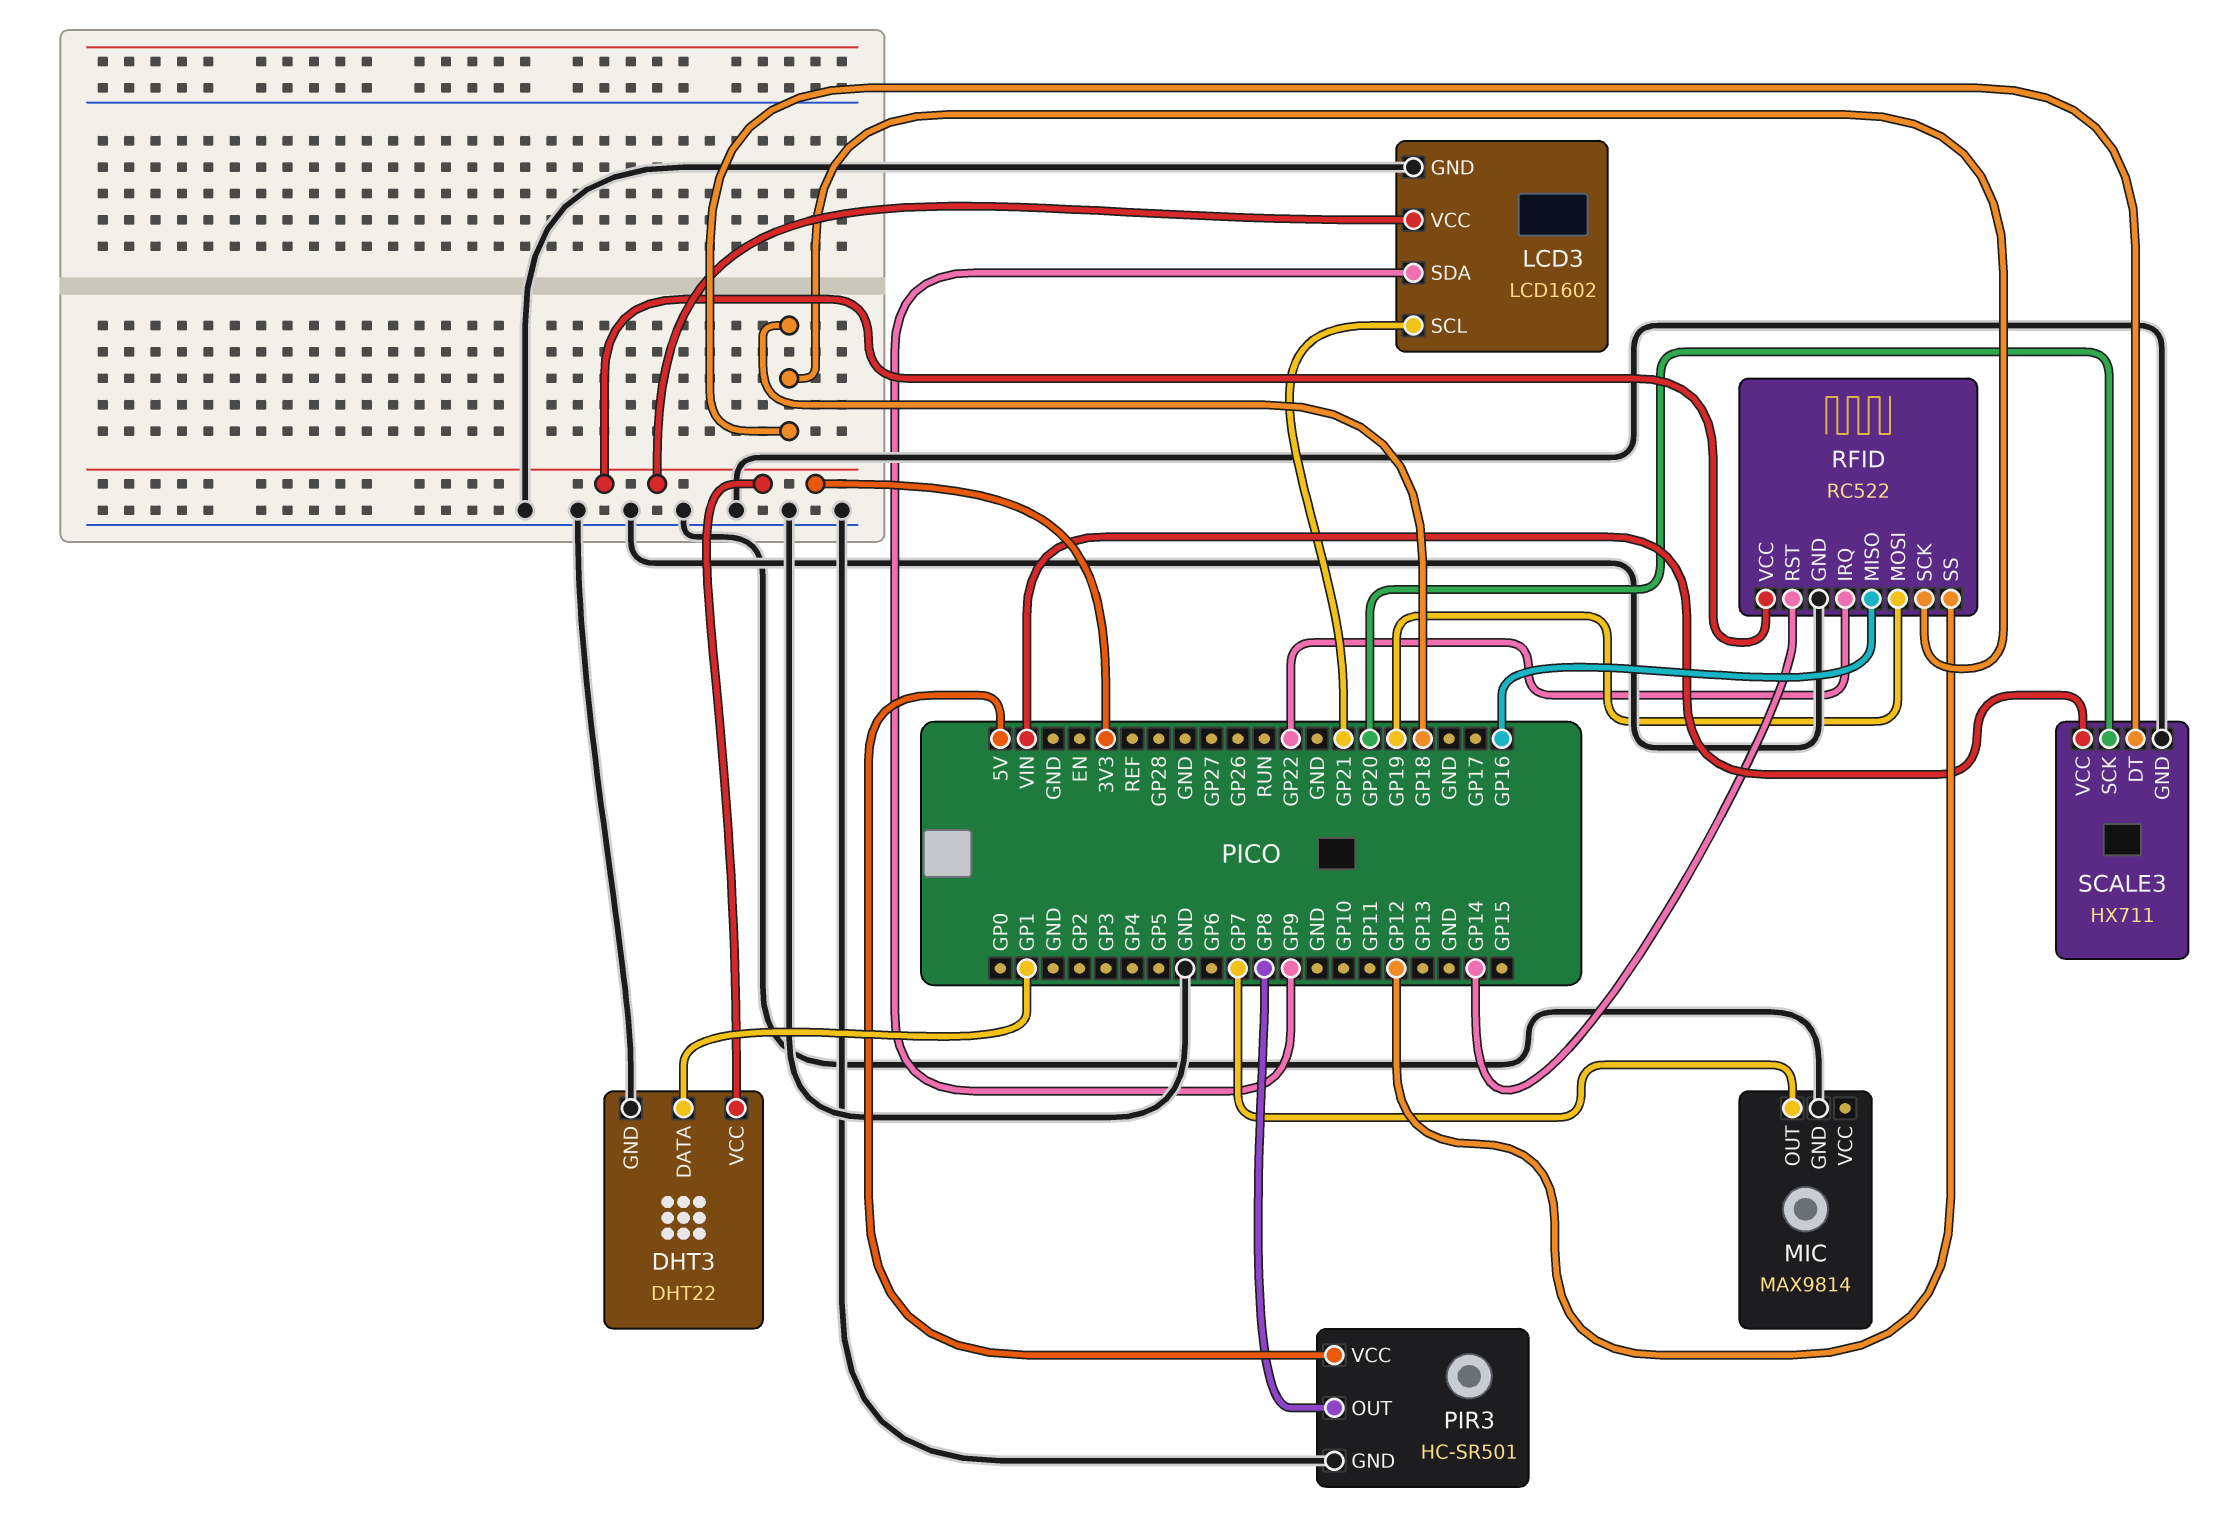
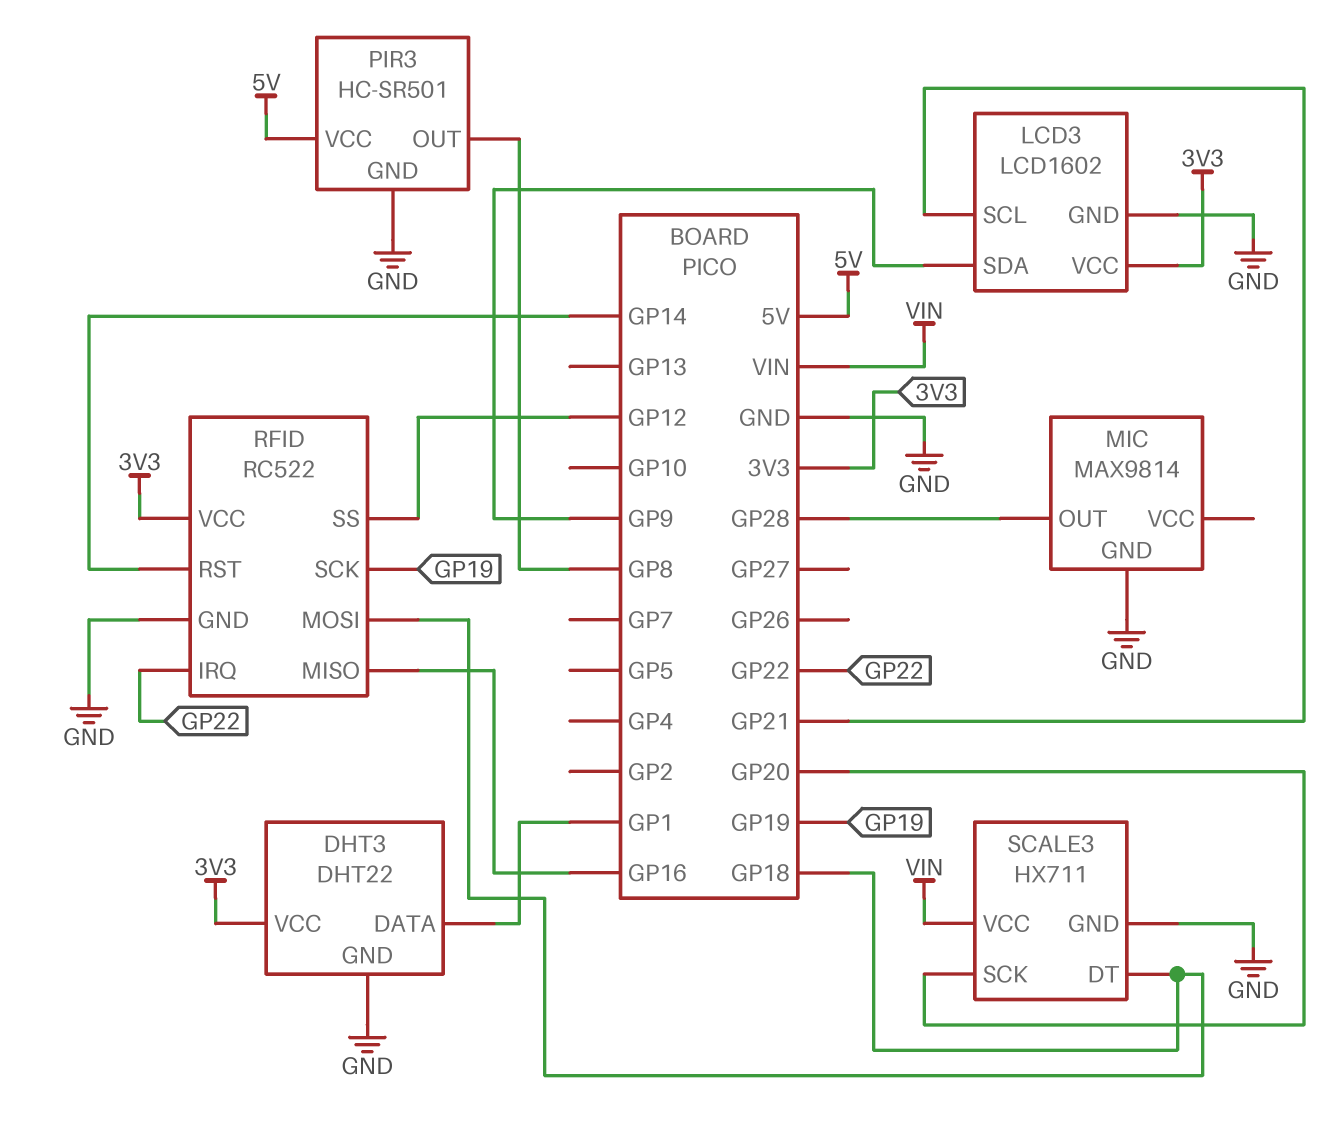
MIC pin OUT: GP7 -> GP28
RFID pin MOSI: GP19 -> GP18
RFID pin SCK: GP18 -> GP19

